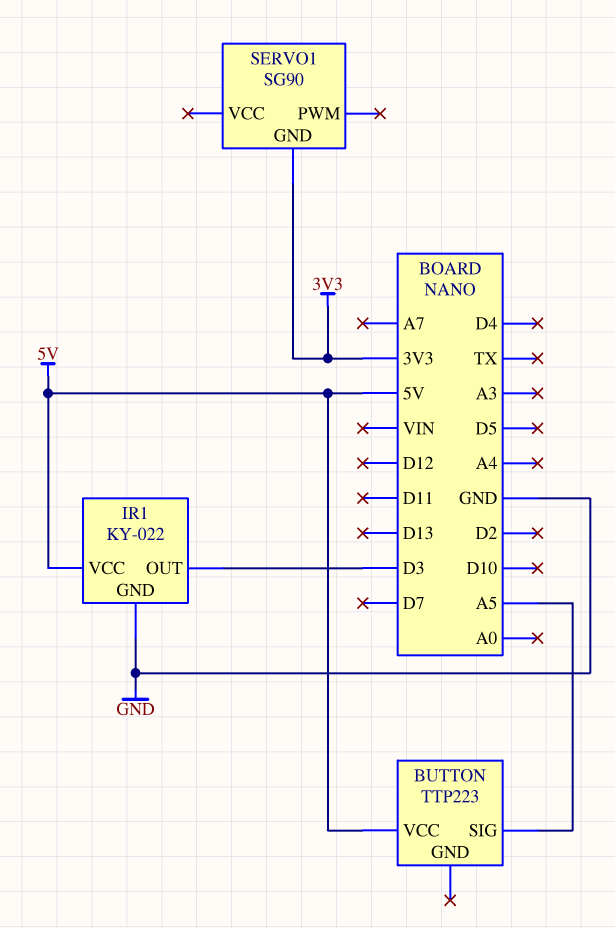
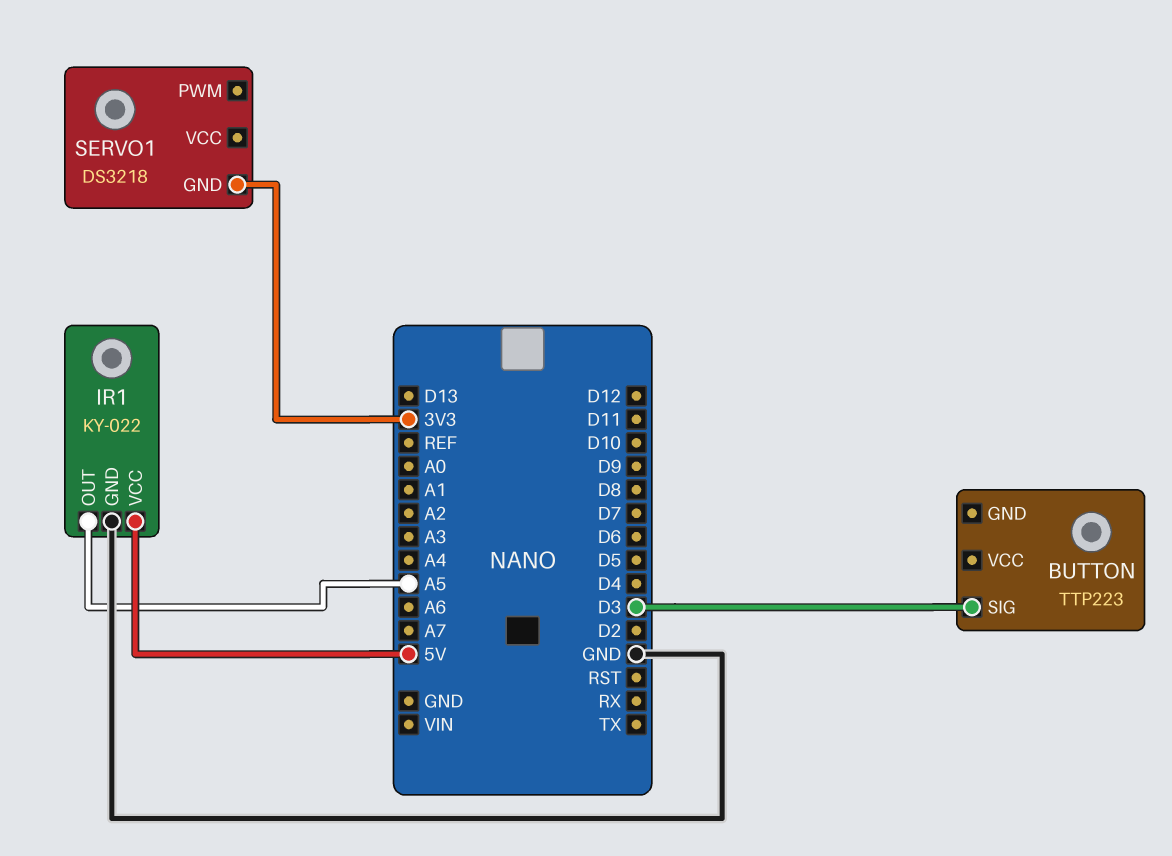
BUTTON pin SIG: A5 -> D3
BUTTON pin VCC: 5V -> none
IR1 pin OUT: D3 -> A5
SERVO1: SG90 -> DS3218

